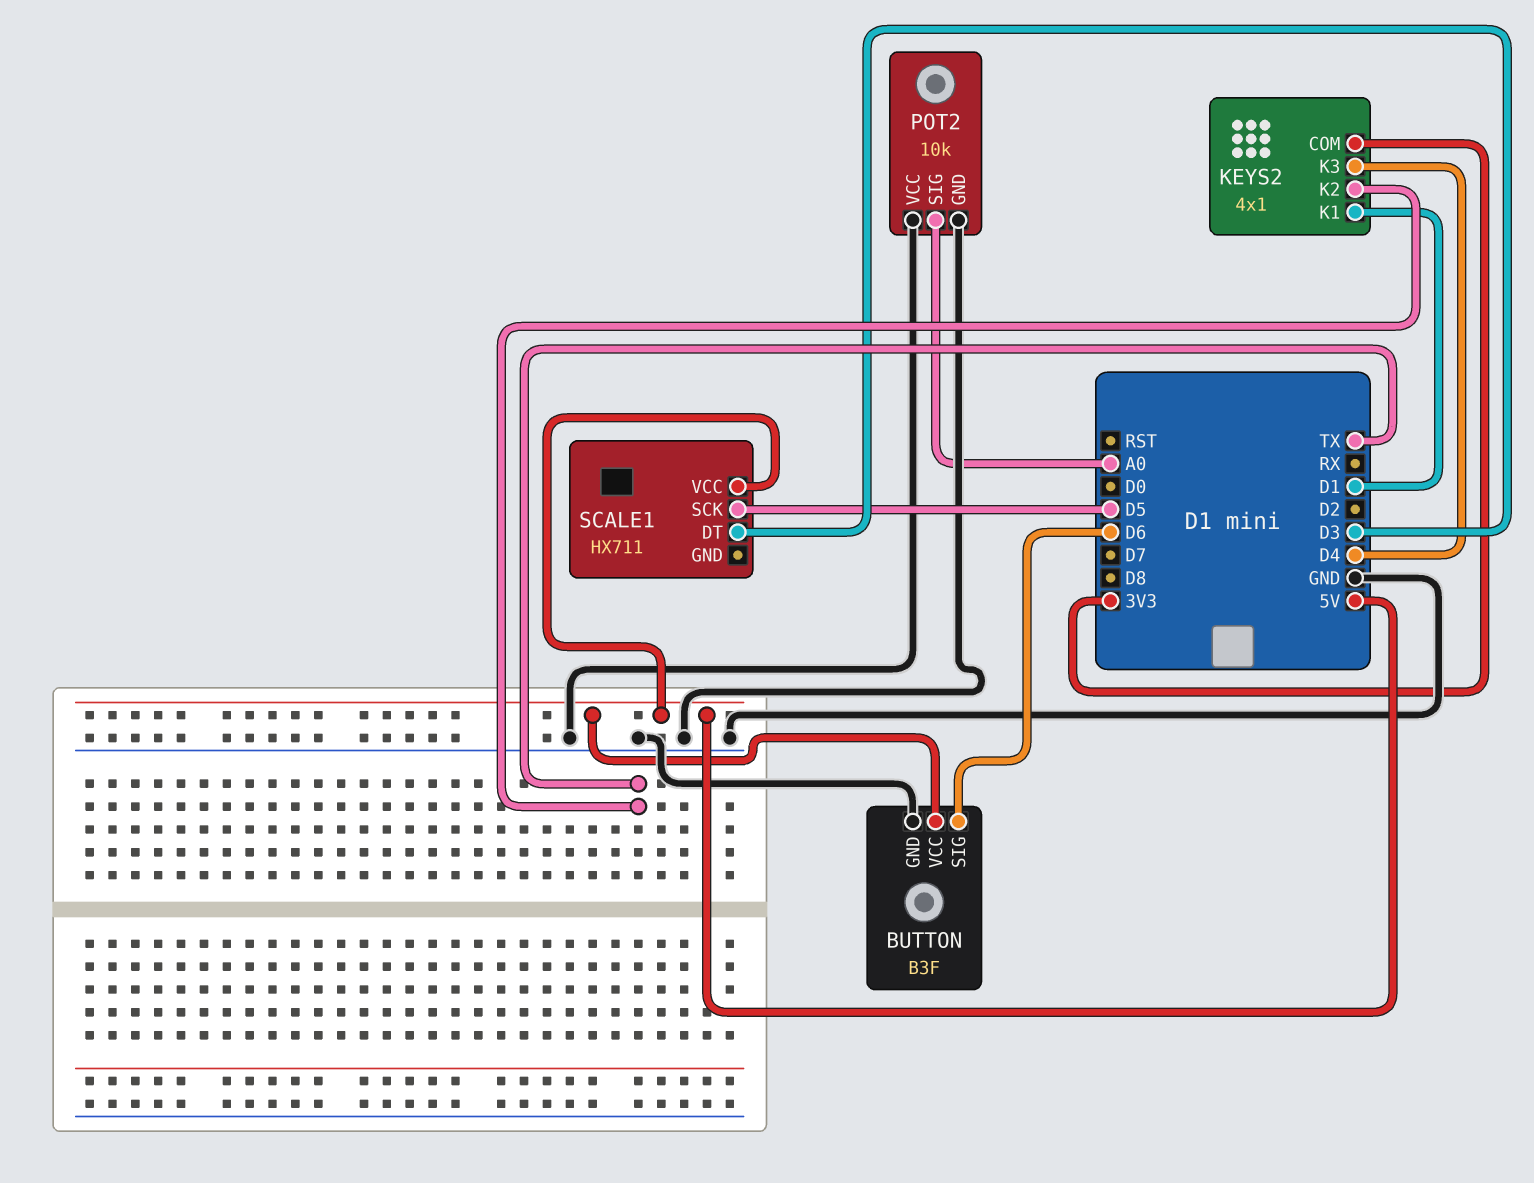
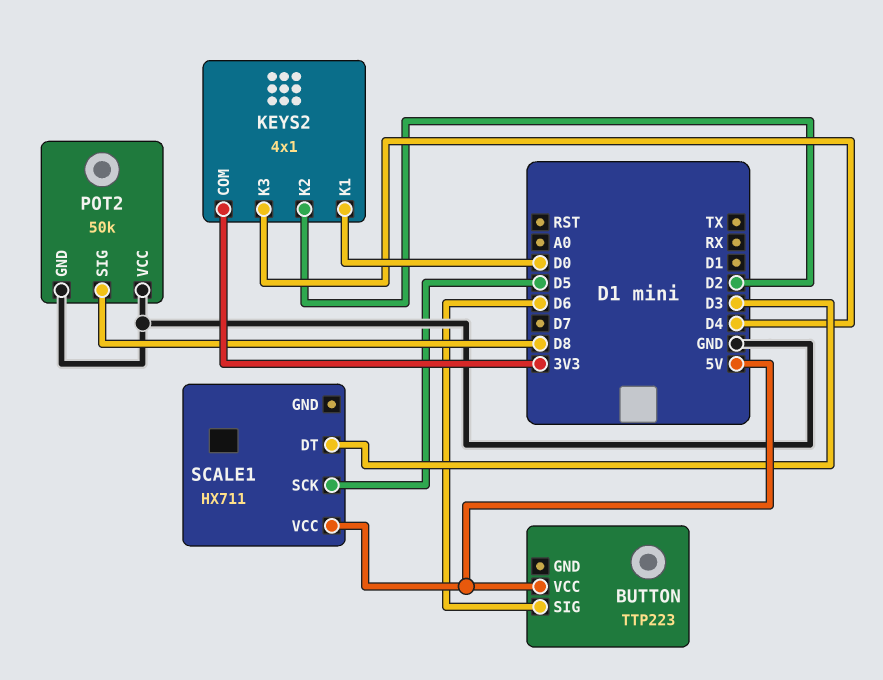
BUTTON: B3F -> TTP223
BUTTON pin GND: GND -> none
KEYS2 pin K1: D1 -> D0
KEYS2 pin K2: TX -> D2
POT2: 10k -> 50k
POT2 pin SIG: A0 -> D8

